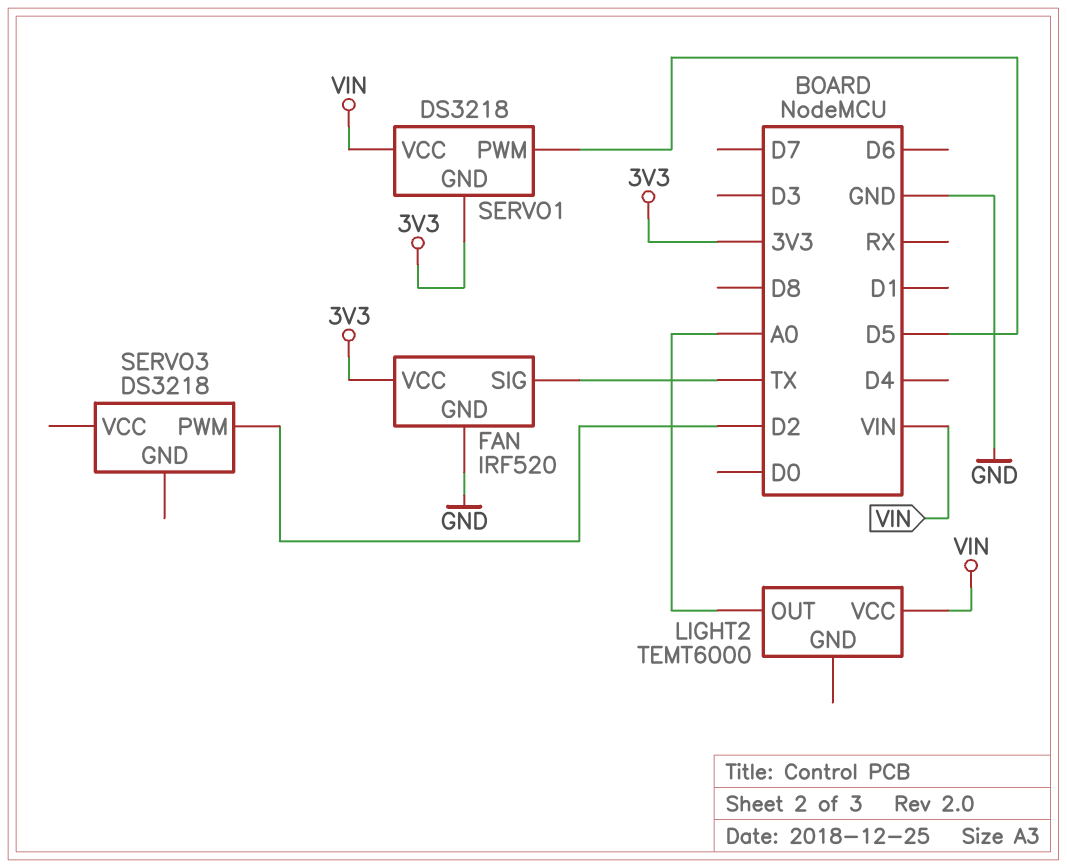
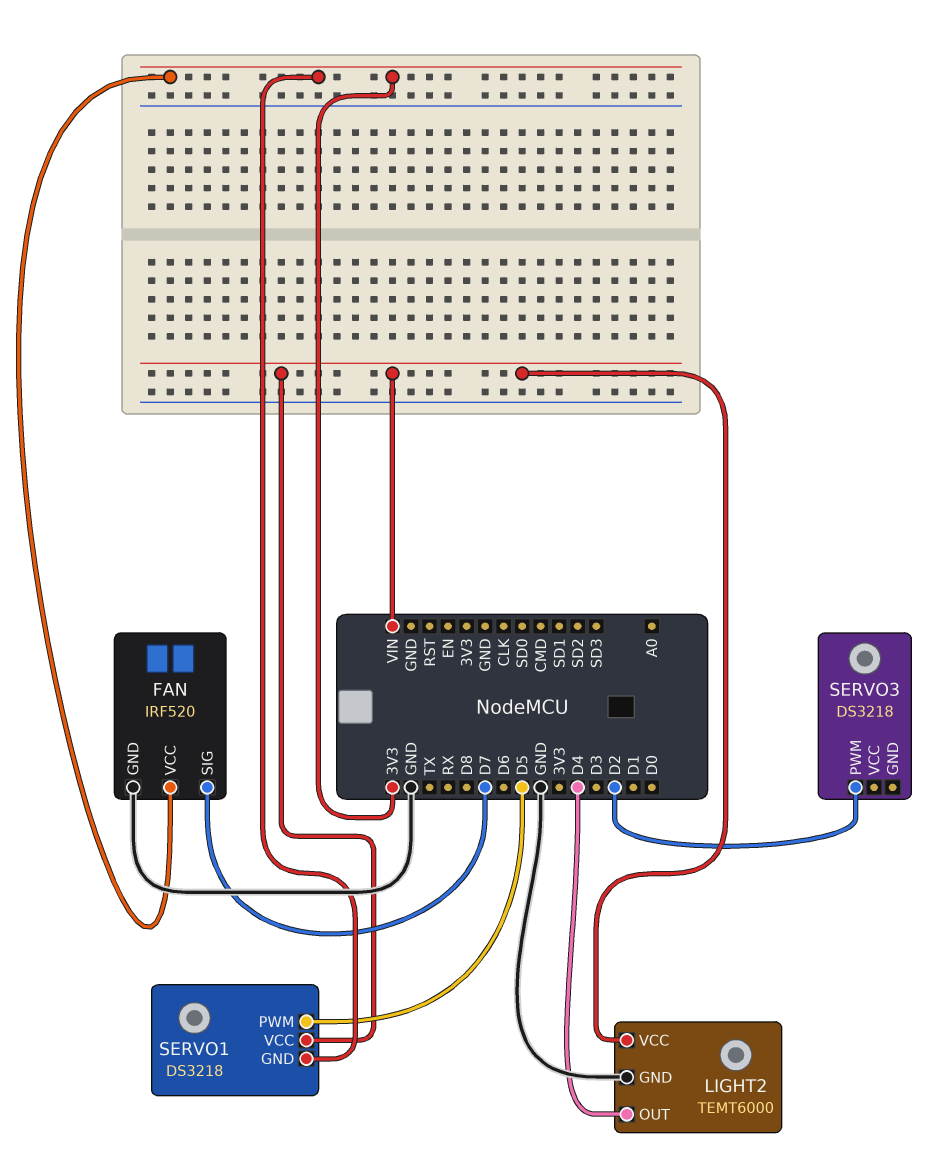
FAN pin SIG: TX -> D7
LIGHT2 pin GND: none -> GND
LIGHT2 pin OUT: A0 -> D4

